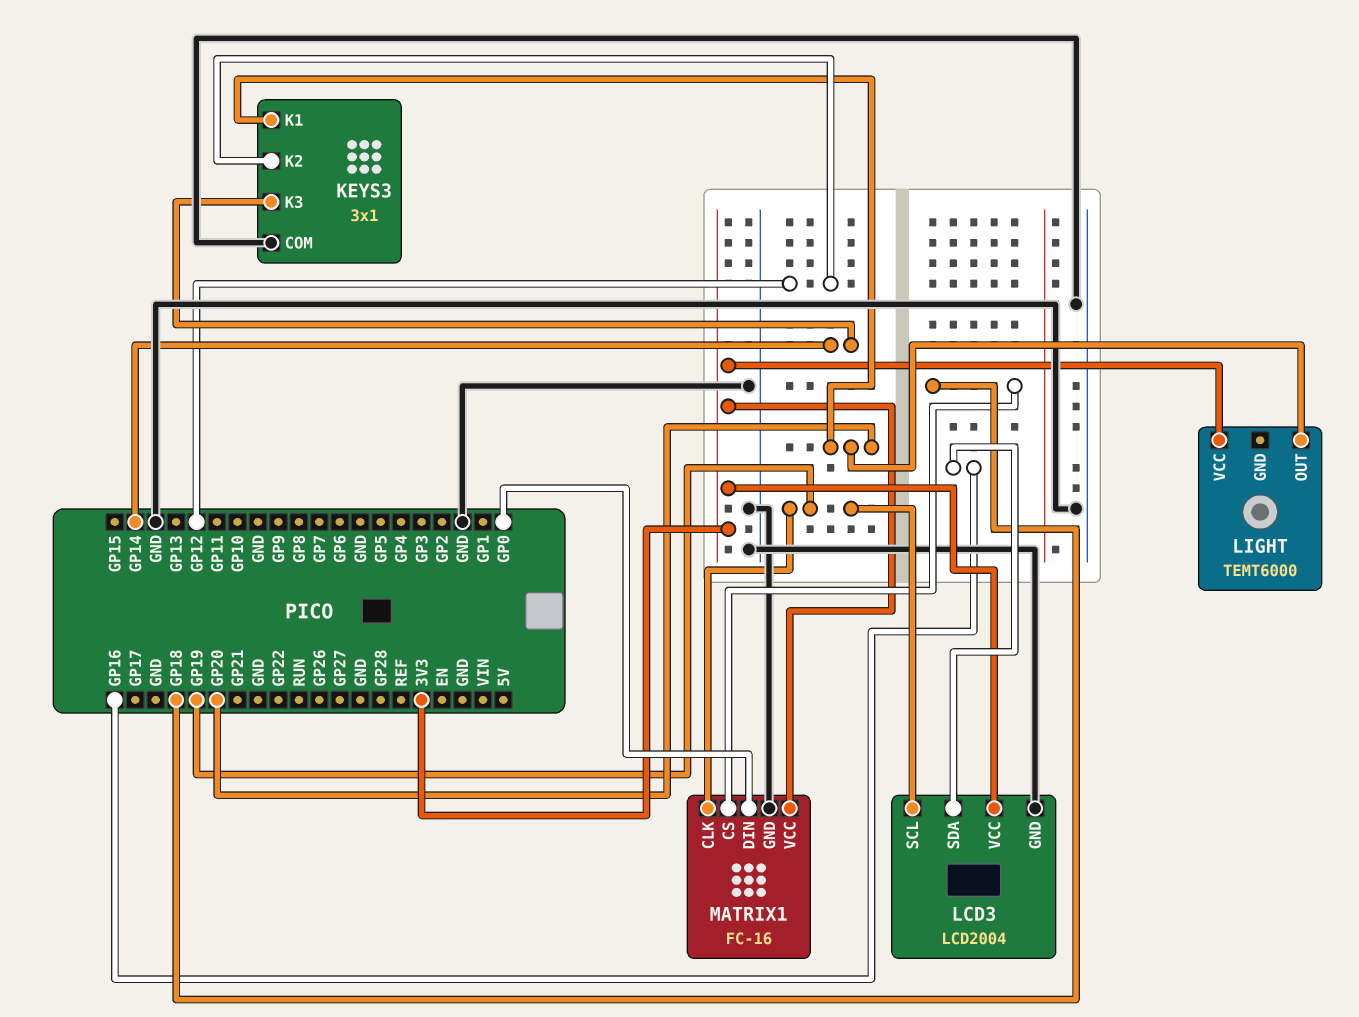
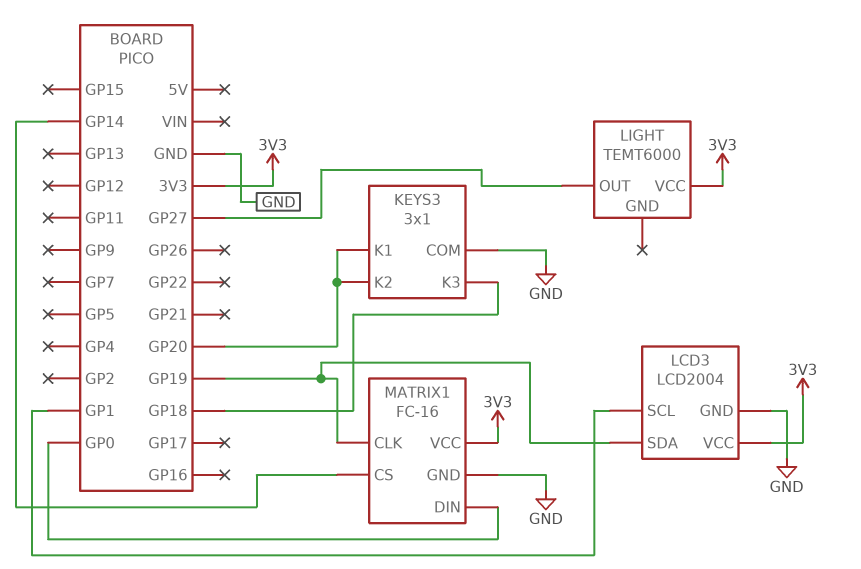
KEYS3 pin K2: GP12 -> GP20
KEYS3 pin K3: GP14 -> GP18
LCD3 pin SCL: GP19 -> GP1
LCD3 pin SDA: GP16 -> GP19
LIGHT pin OUT: GP20 -> GP27
MATRIX1 pin CS: GP18 -> GP14

